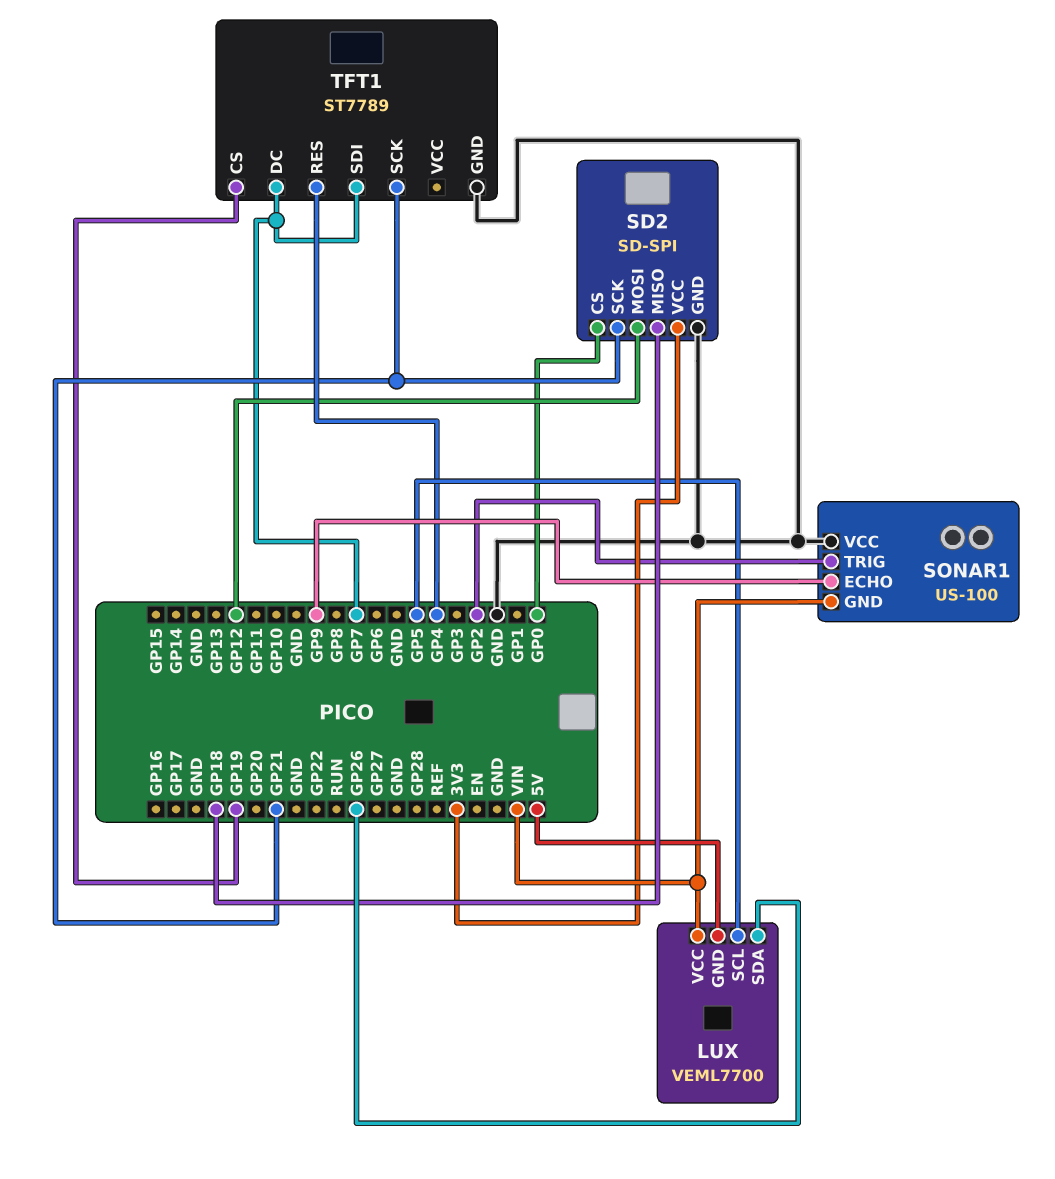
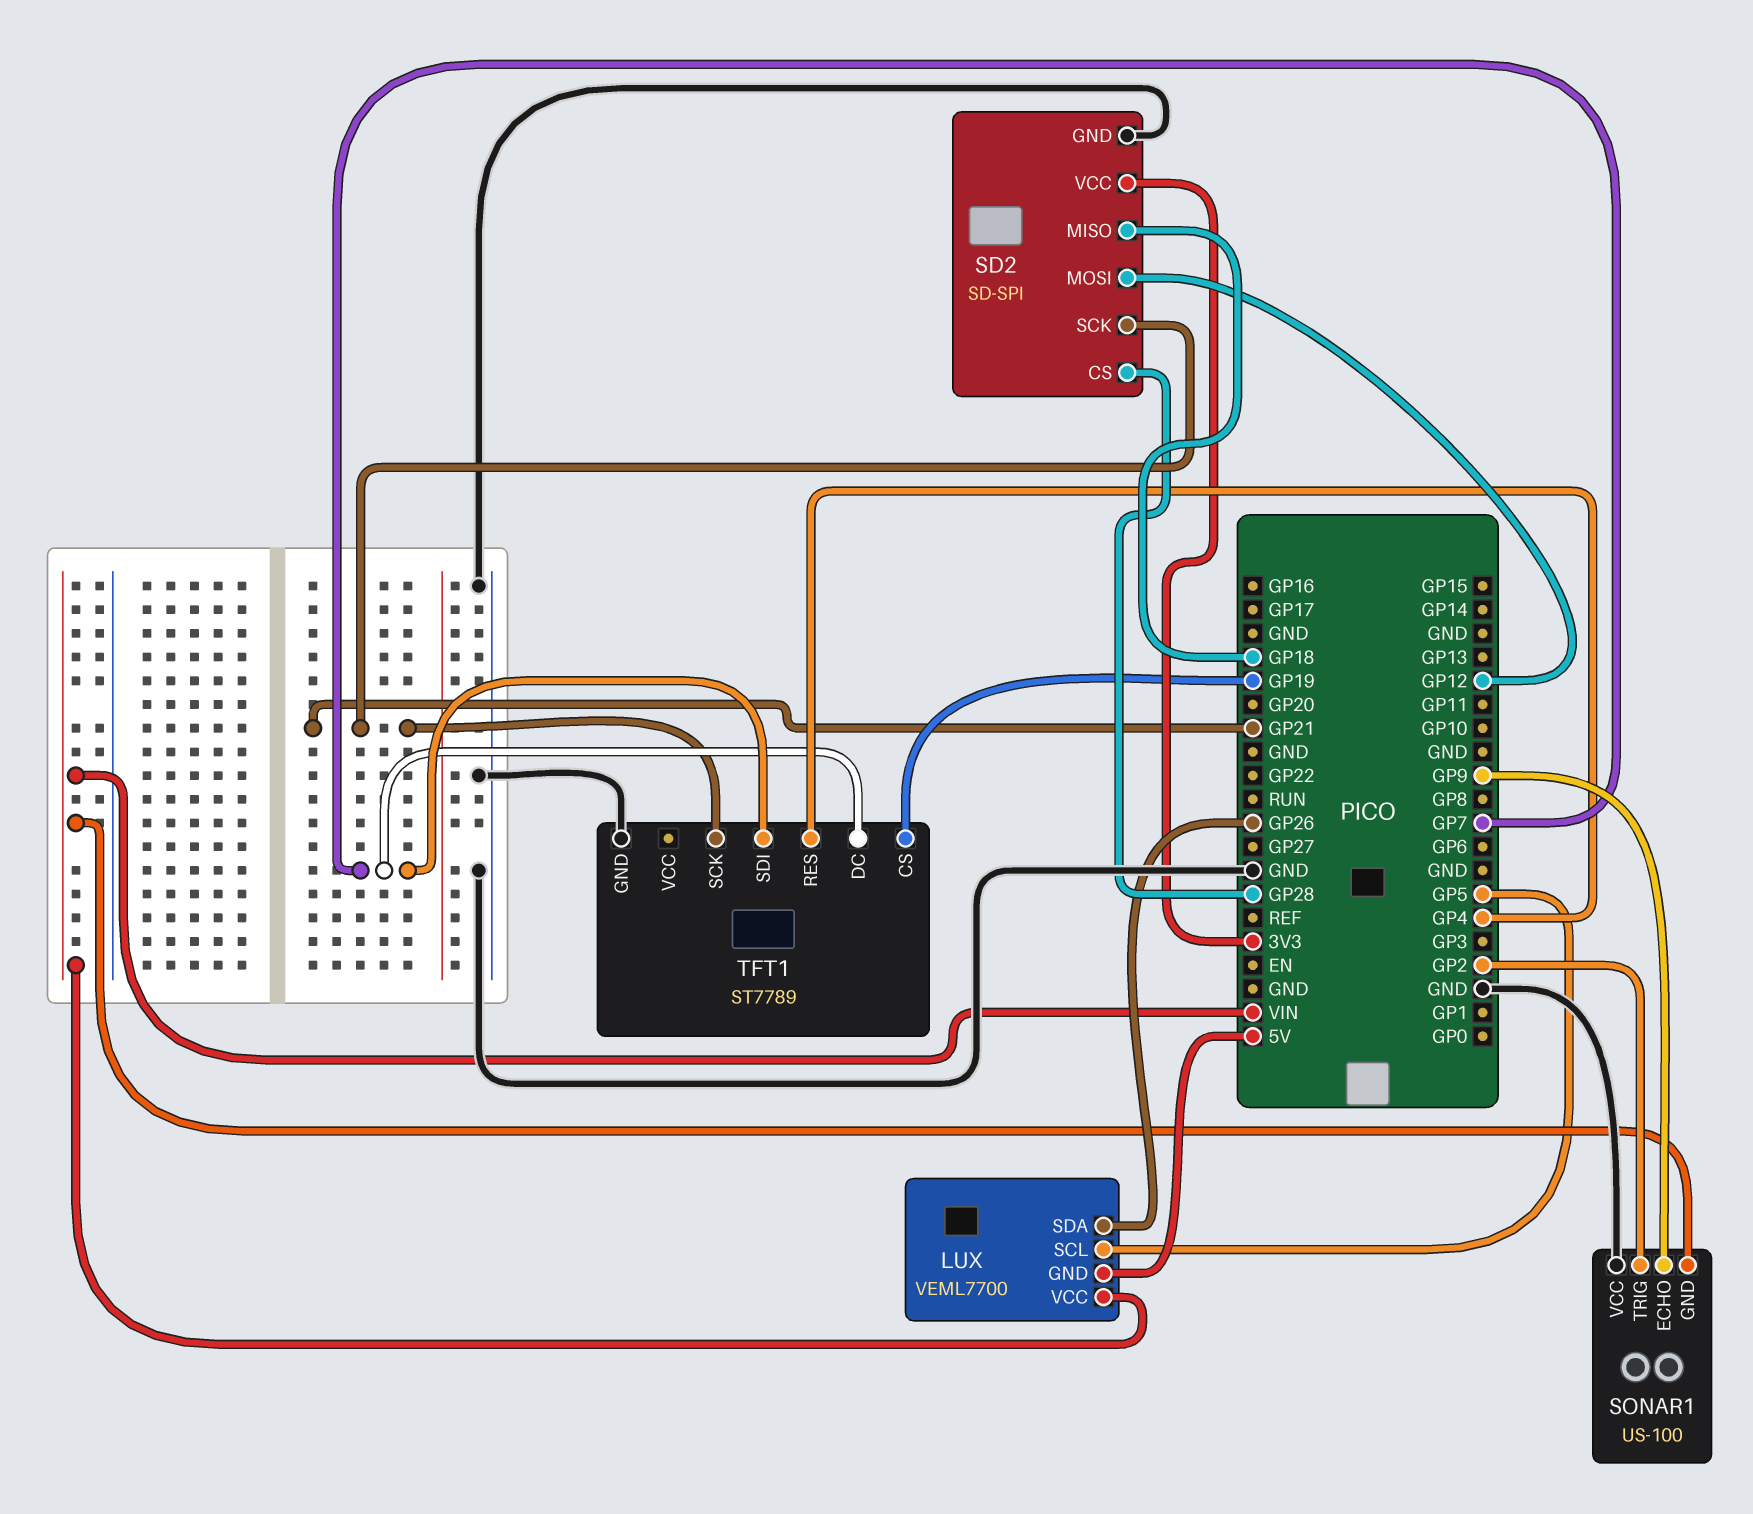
SD2 pin CS: GP0 -> GP28

